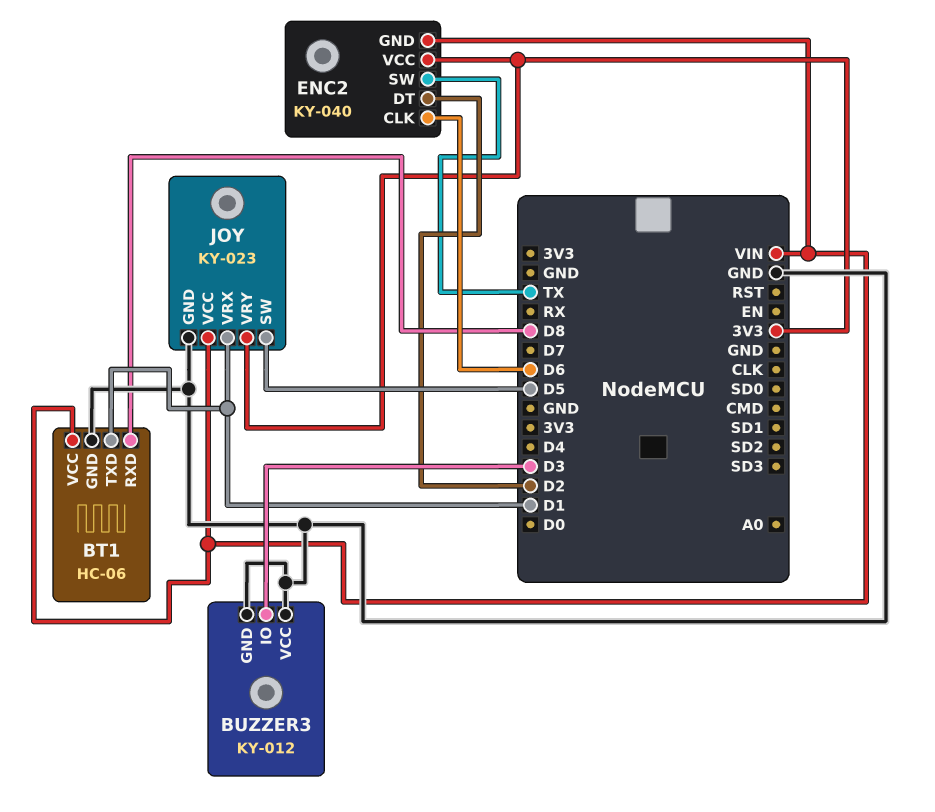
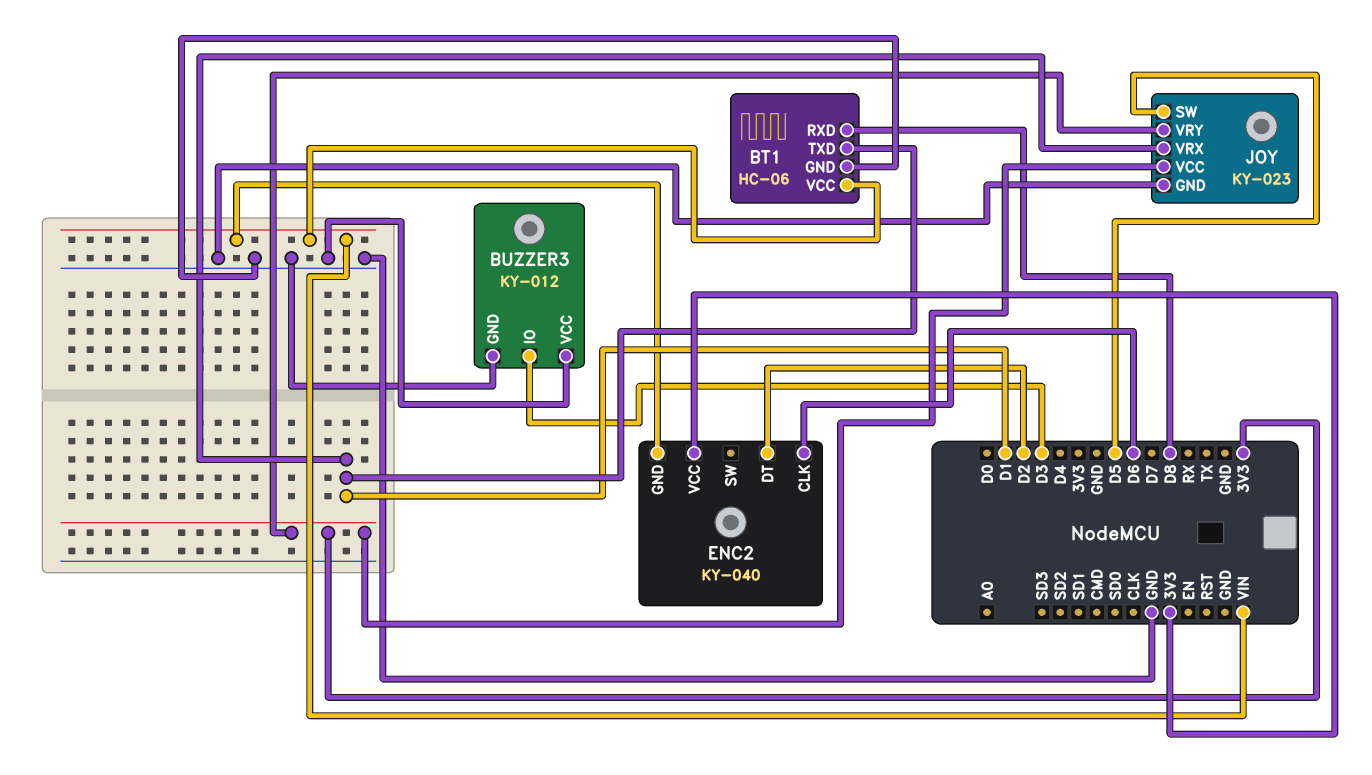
ENC2 pin SW: TX -> none
JOY pin VCC: VIN -> 3V3

